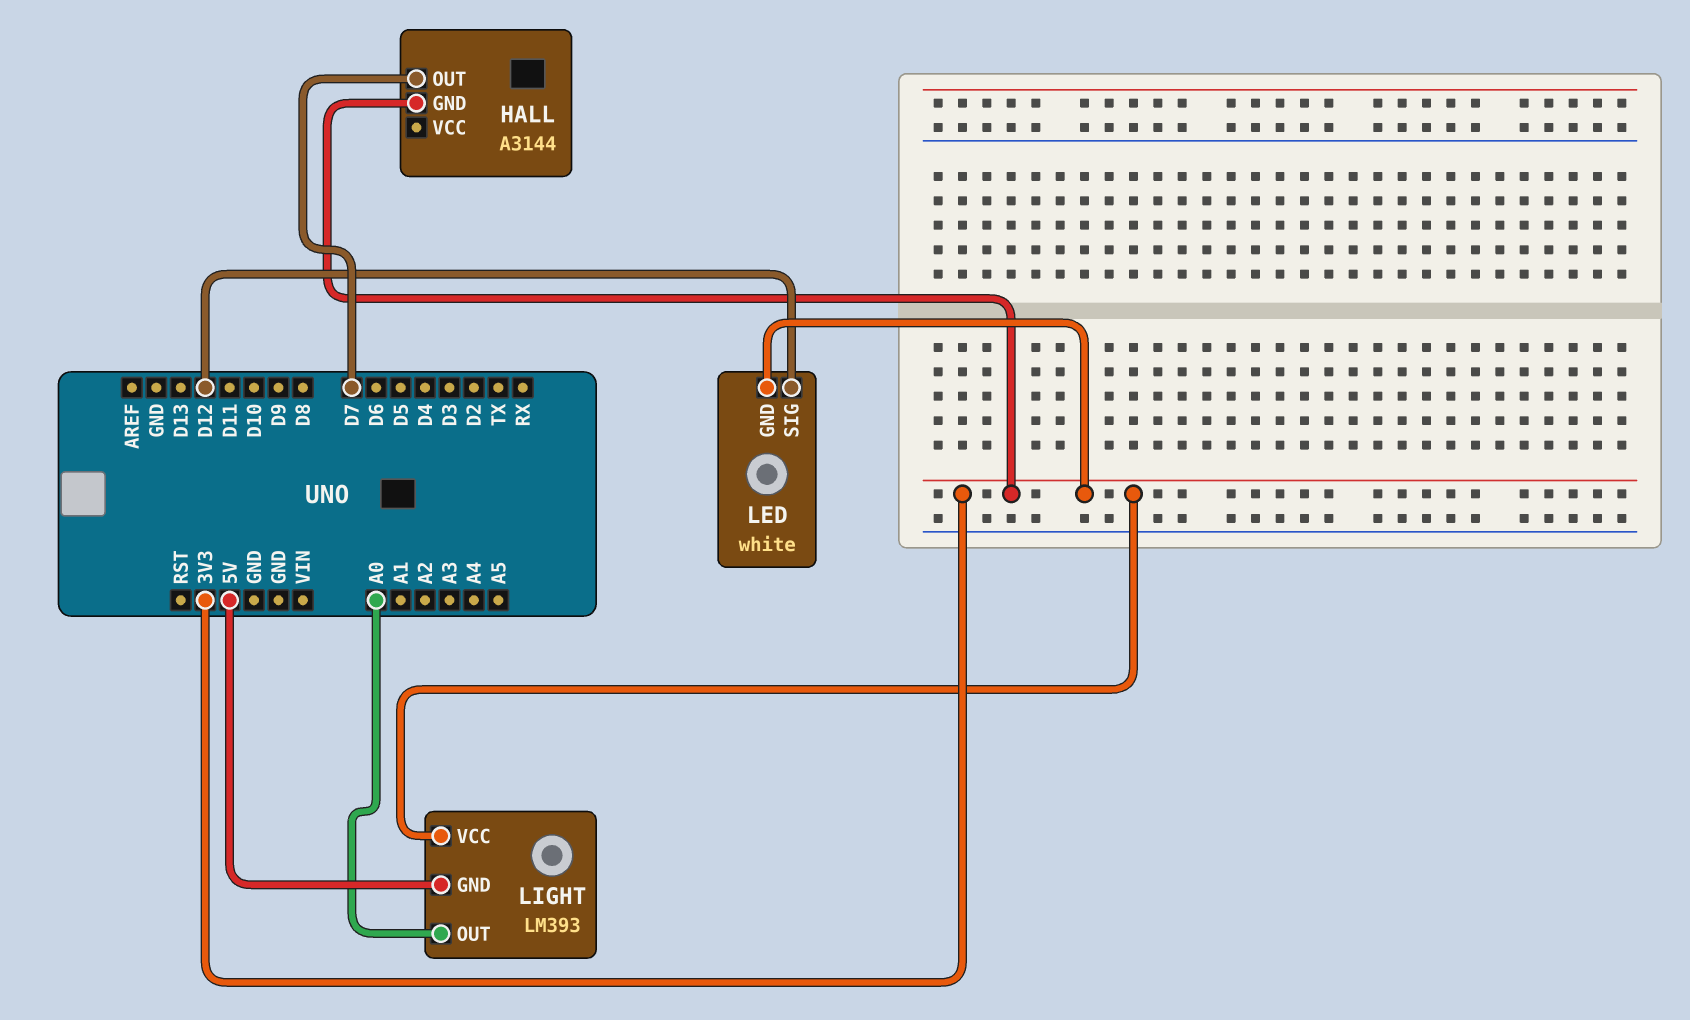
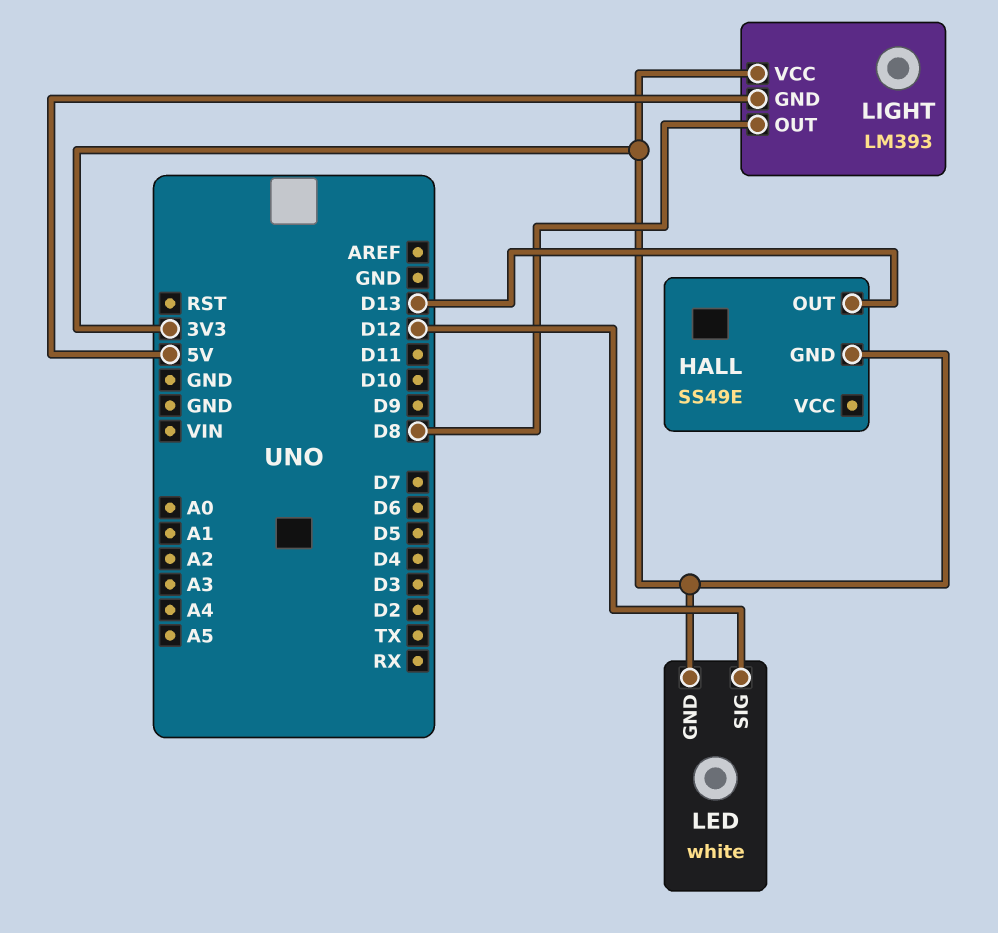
HALL: A3144 -> SS49E
HALL pin OUT: D7 -> D13
LIGHT pin OUT: A0 -> D8

